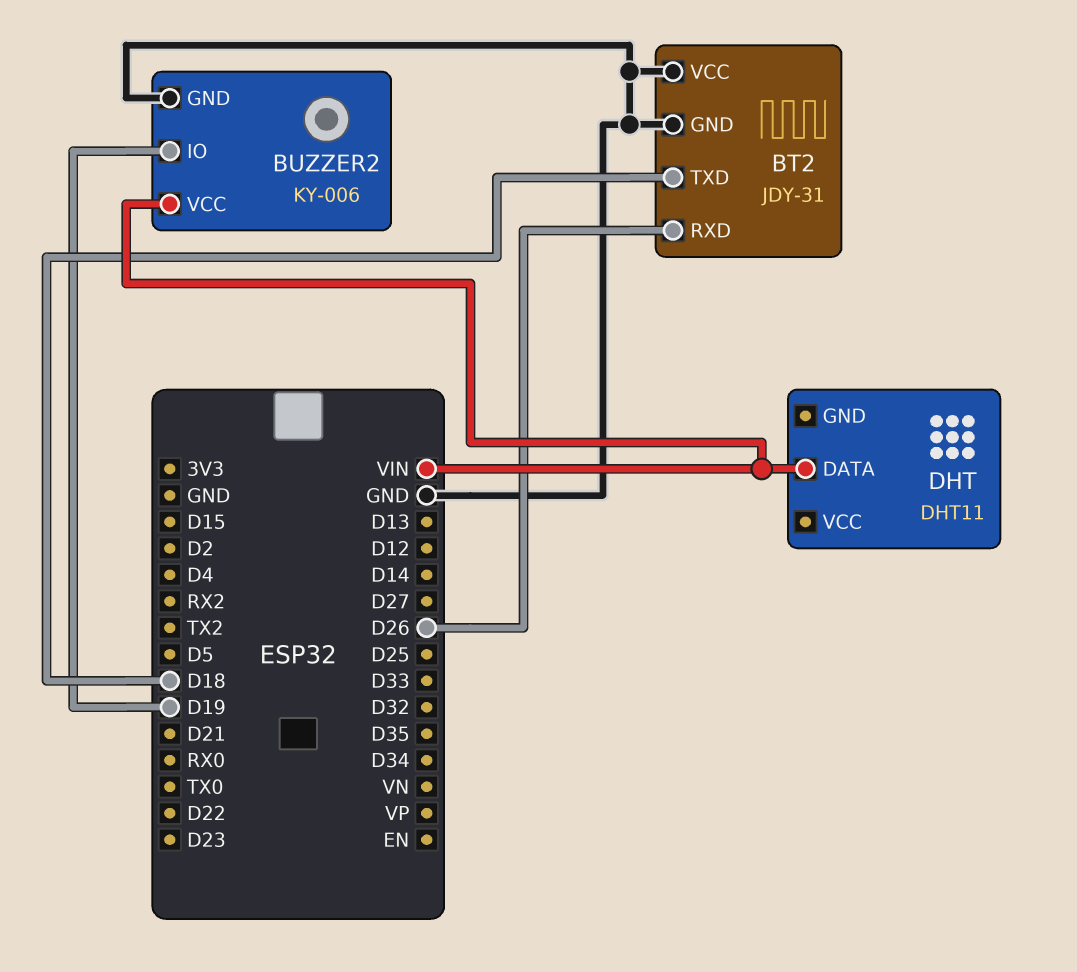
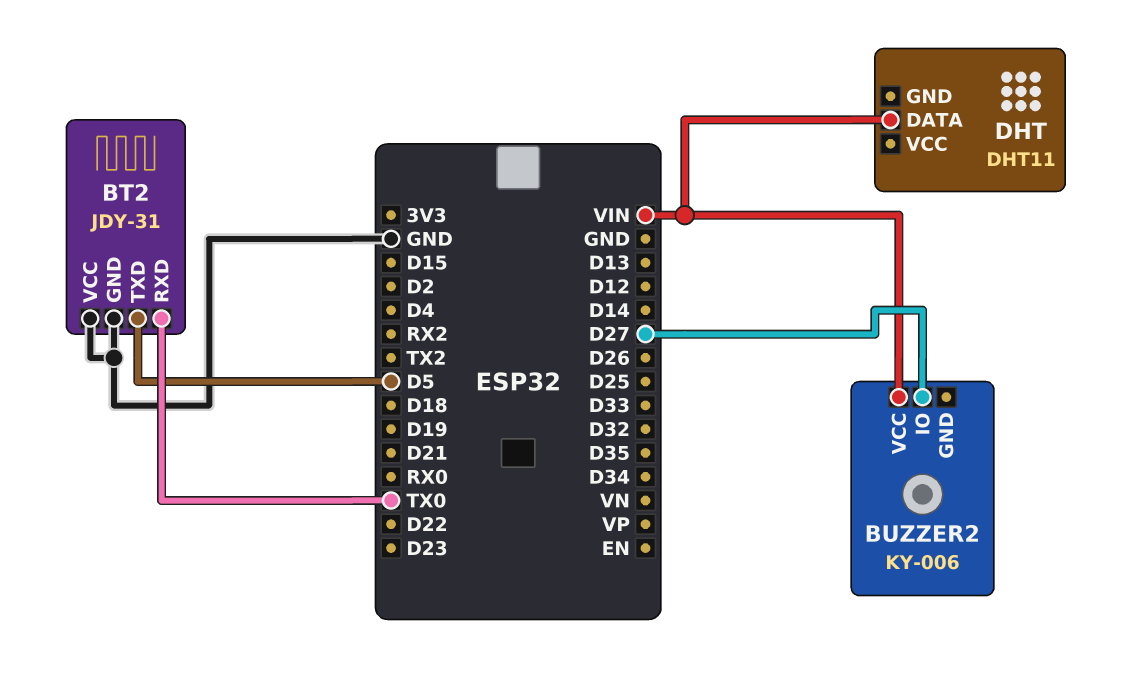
BT2 pin RXD: D26 -> TX0
BT2 pin TXD: D18 -> D5
BUZZER2 pin GND: GND -> none
BUZZER2 pin IO: D19 -> D27

